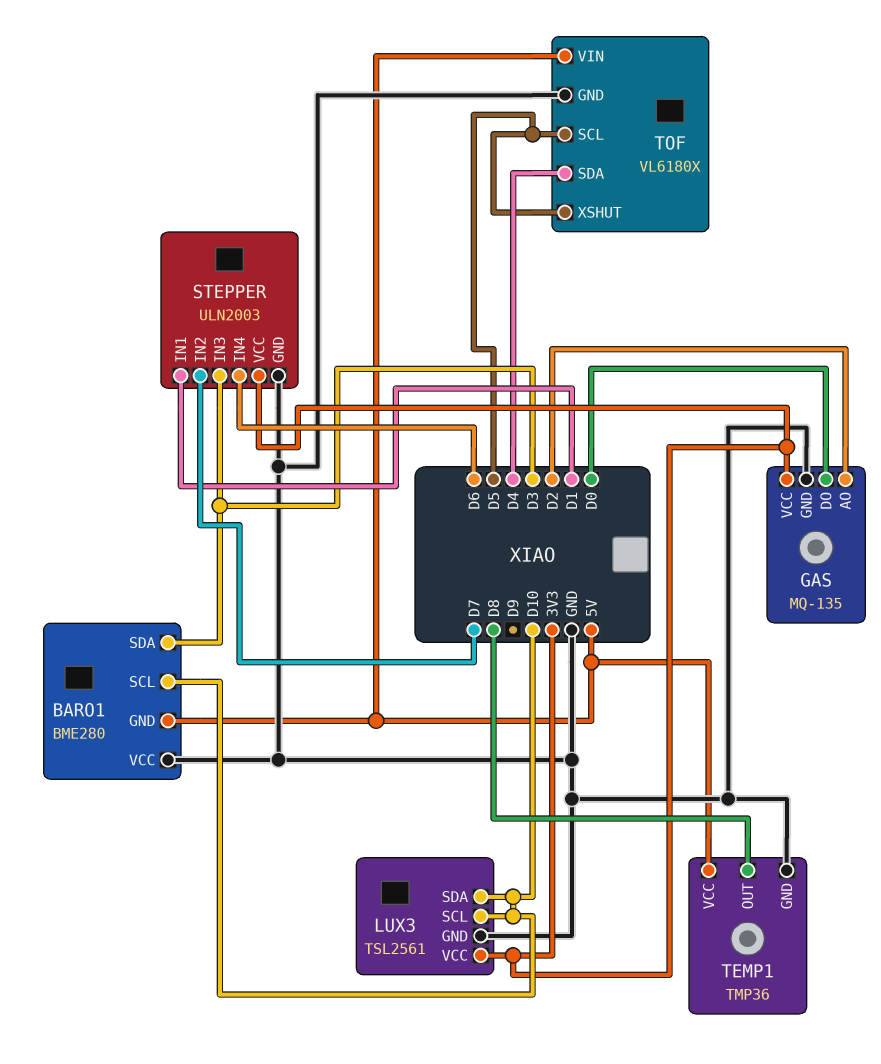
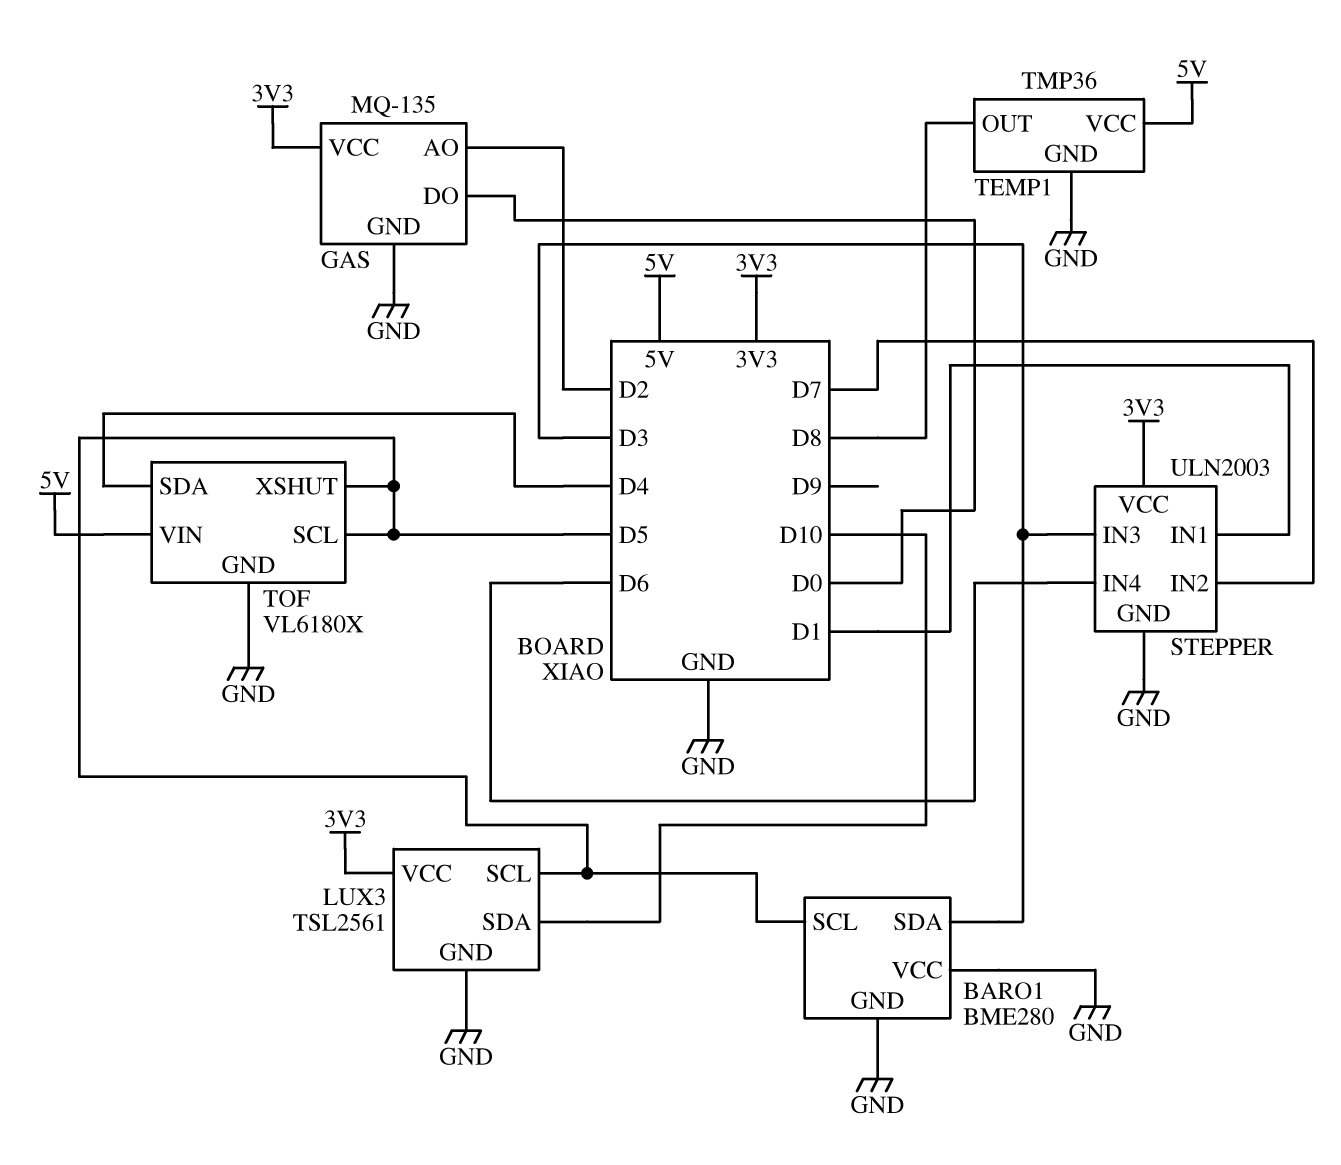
BARO1 pin GND: 5V -> GND
BARO1 pin SCL: D10 -> D5
LUX3 pin SCL: D10 -> D5

